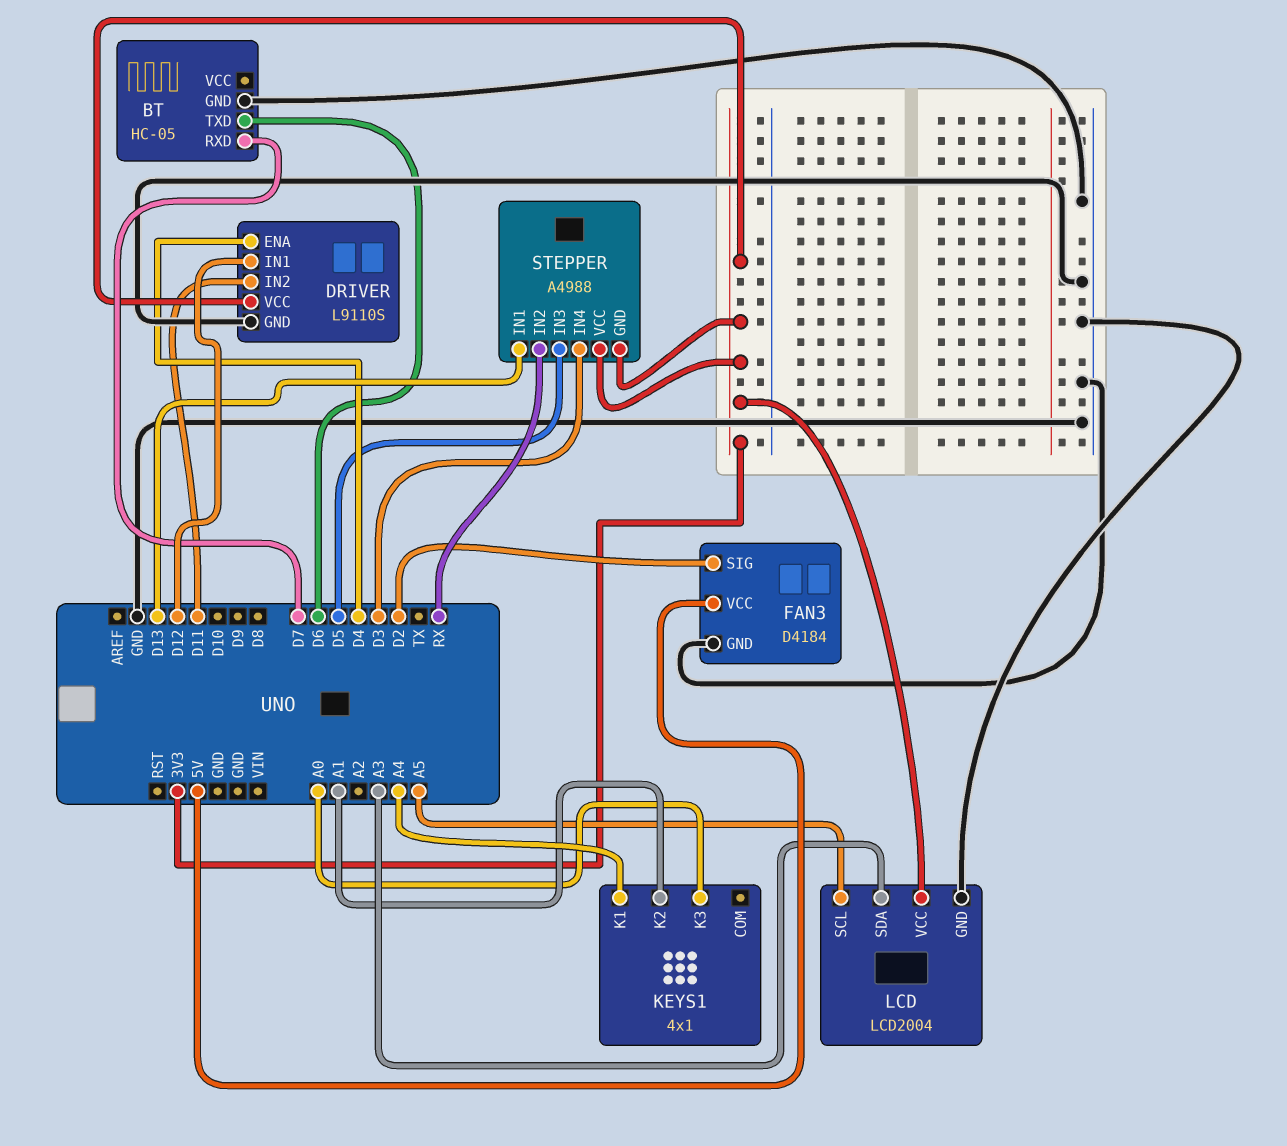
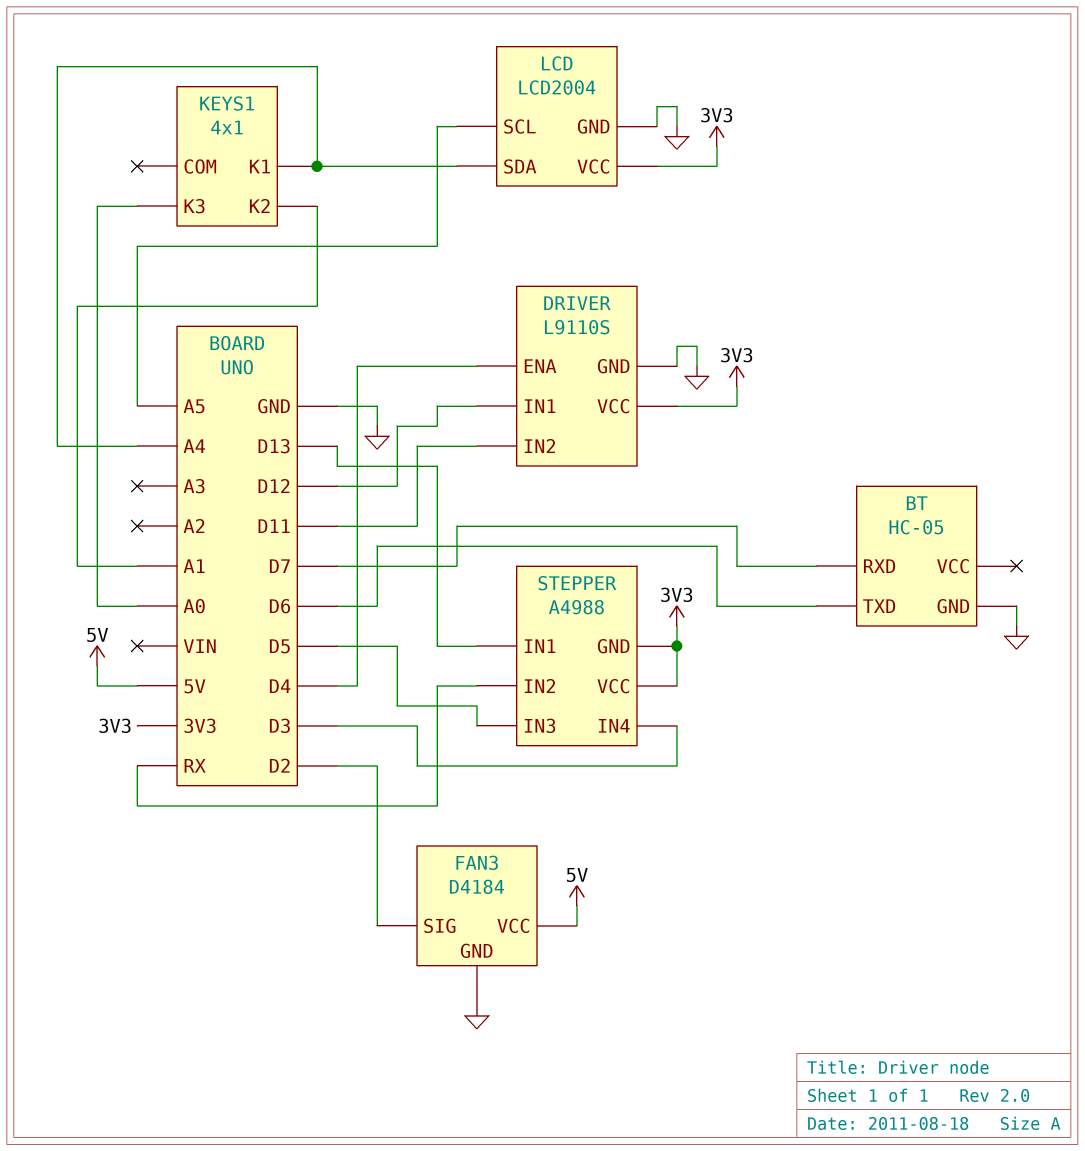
LCD pin SDA: A3 -> A4

